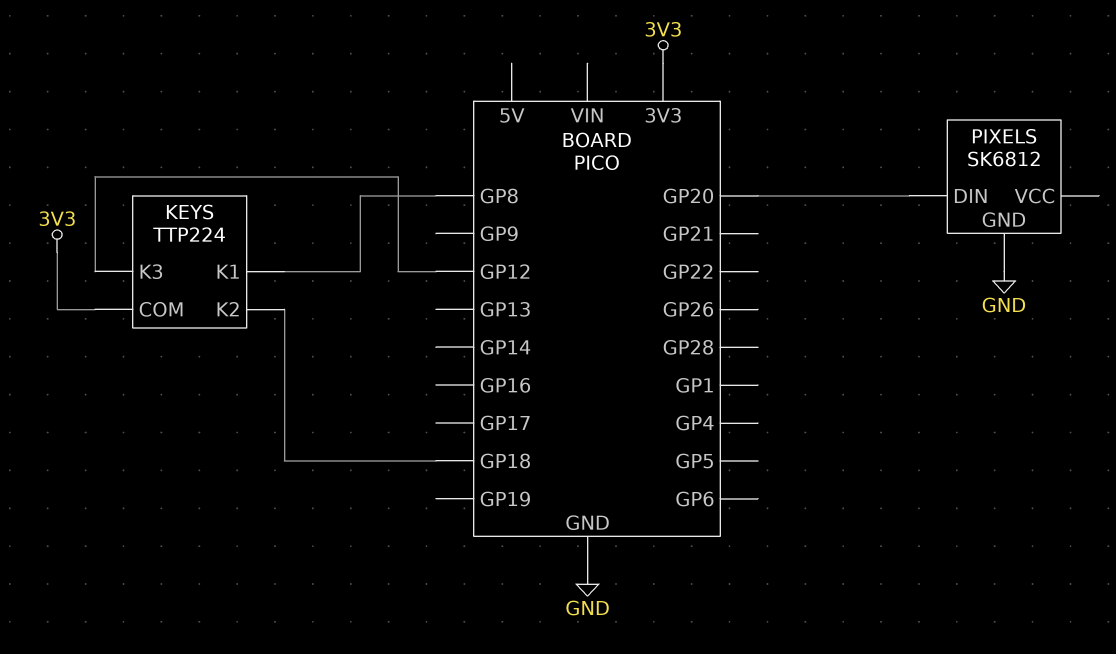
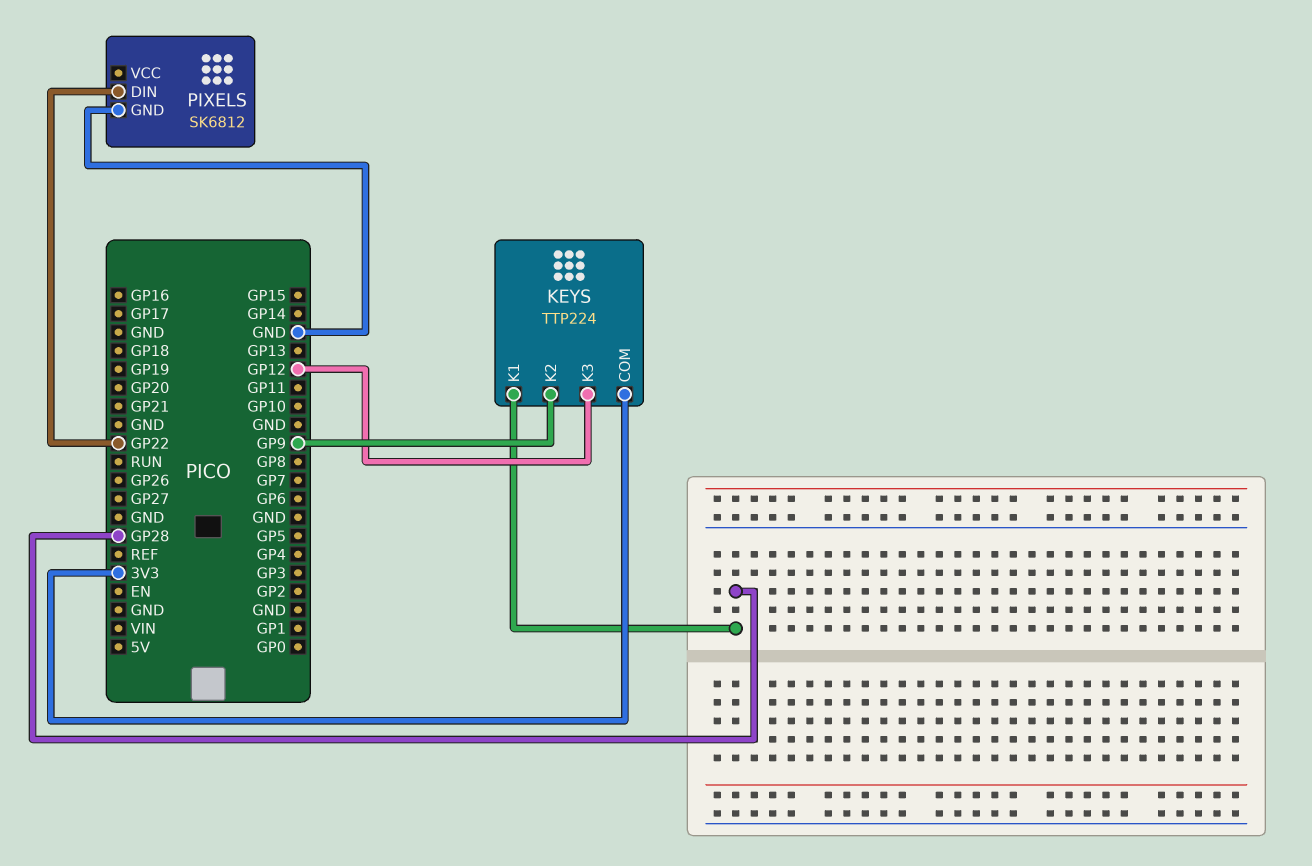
KEYS pin K1: GP8 -> GP28
KEYS pin K2: GP18 -> GP9
PIXELS pin DIN: GP20 -> GP22

